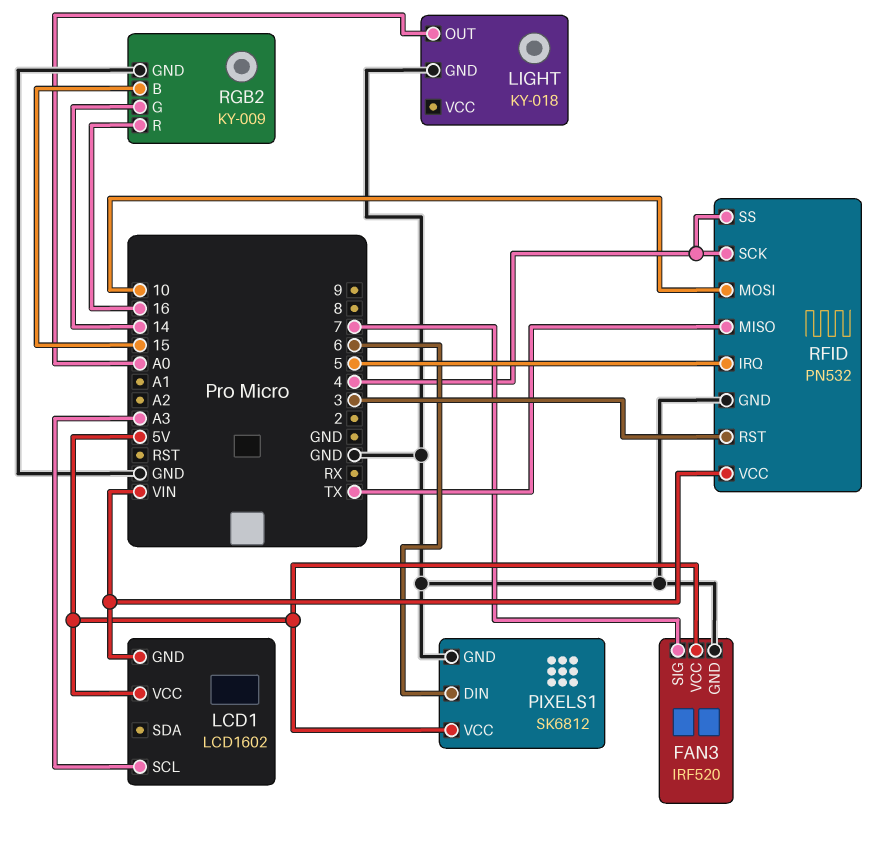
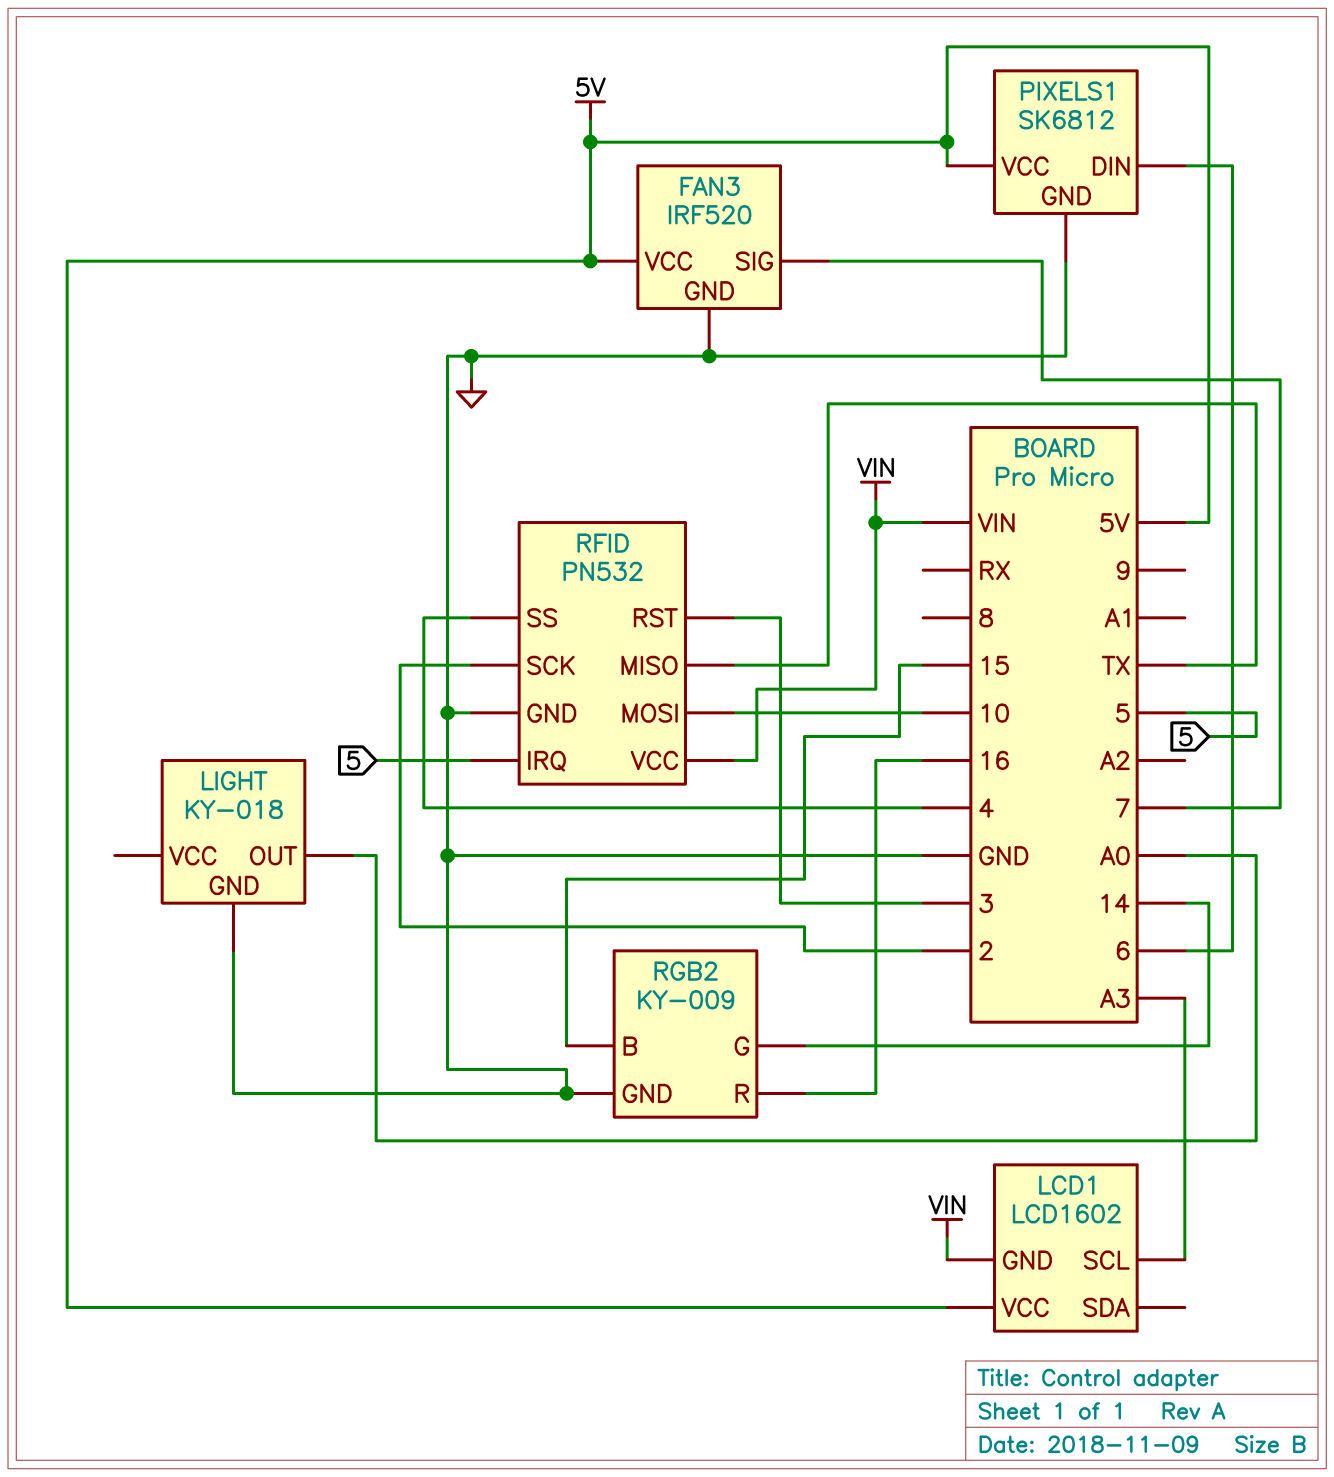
RFID pin SCK: 4 -> 2

